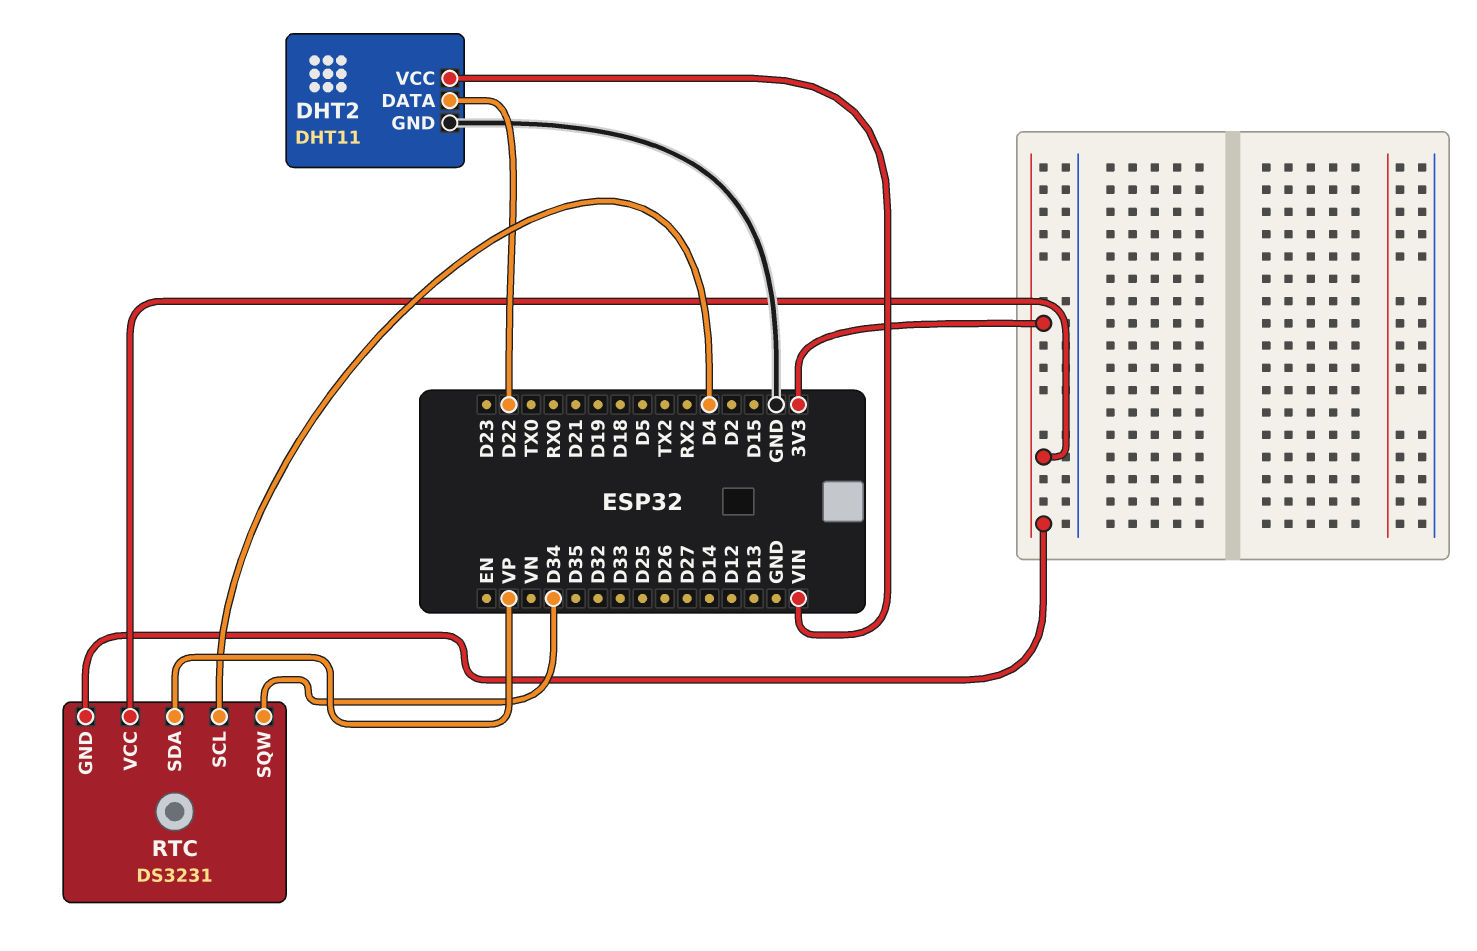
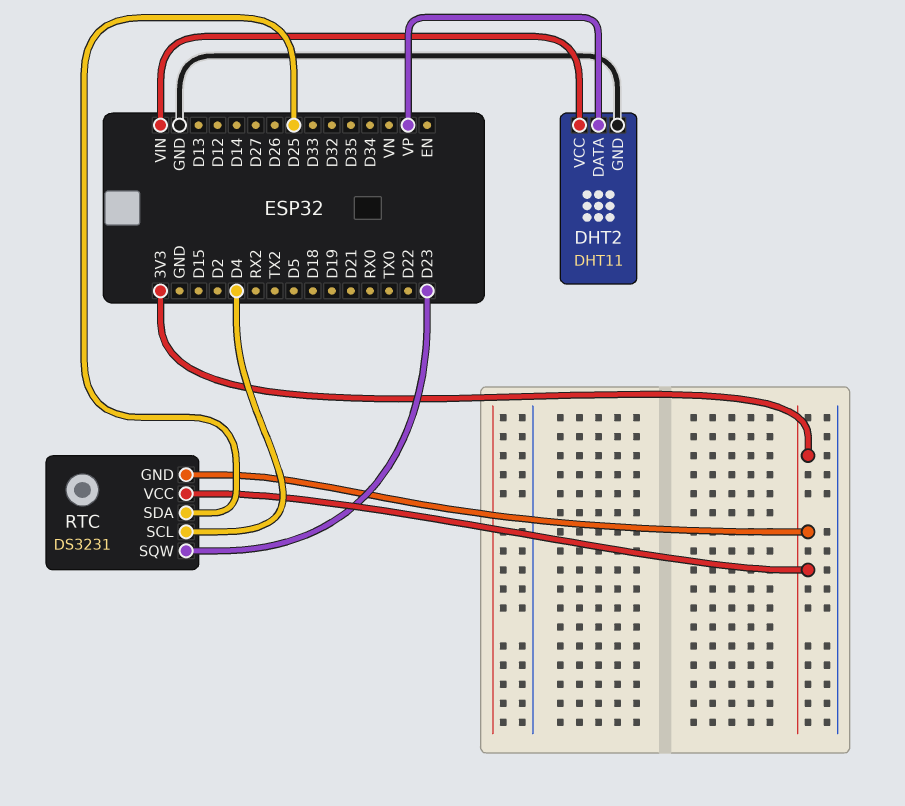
DHT2 pin DATA: D22 -> VP
RTC pin SDA: VP -> D25
RTC pin SQW: D34 -> D23

